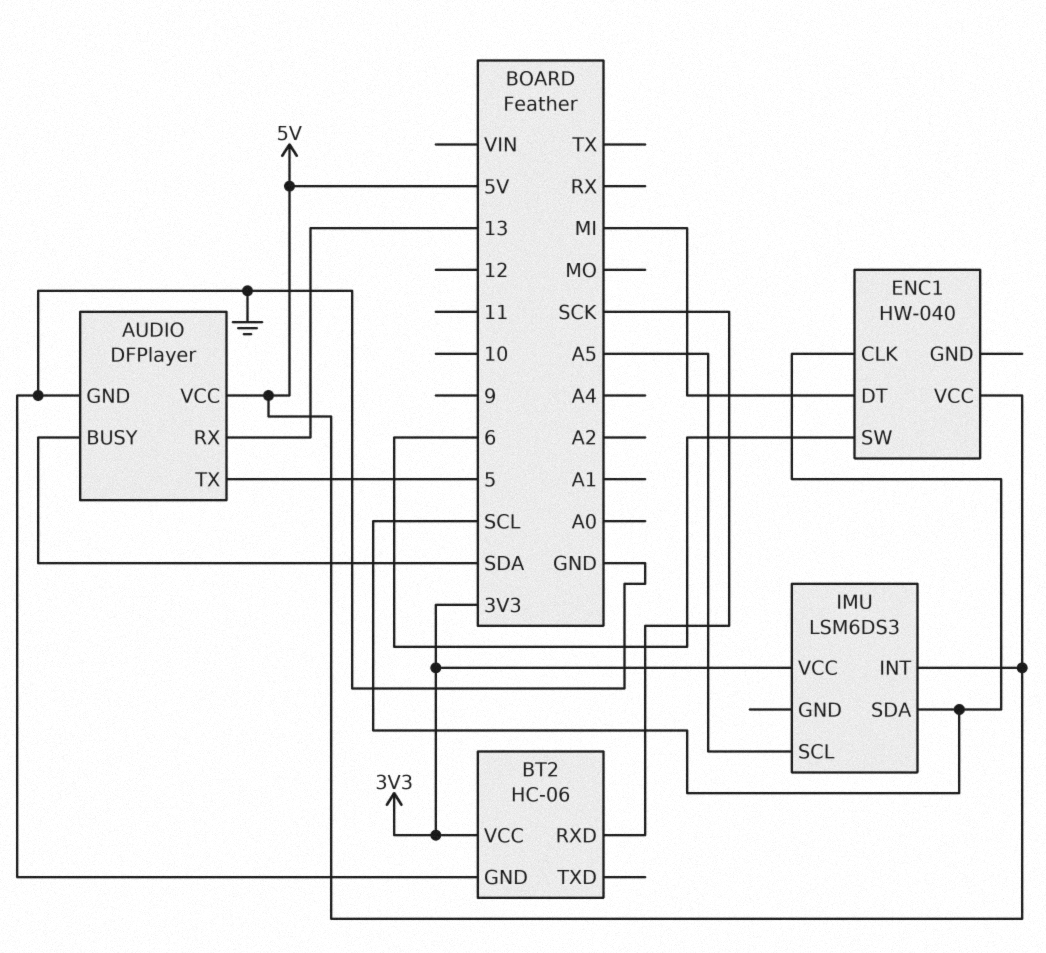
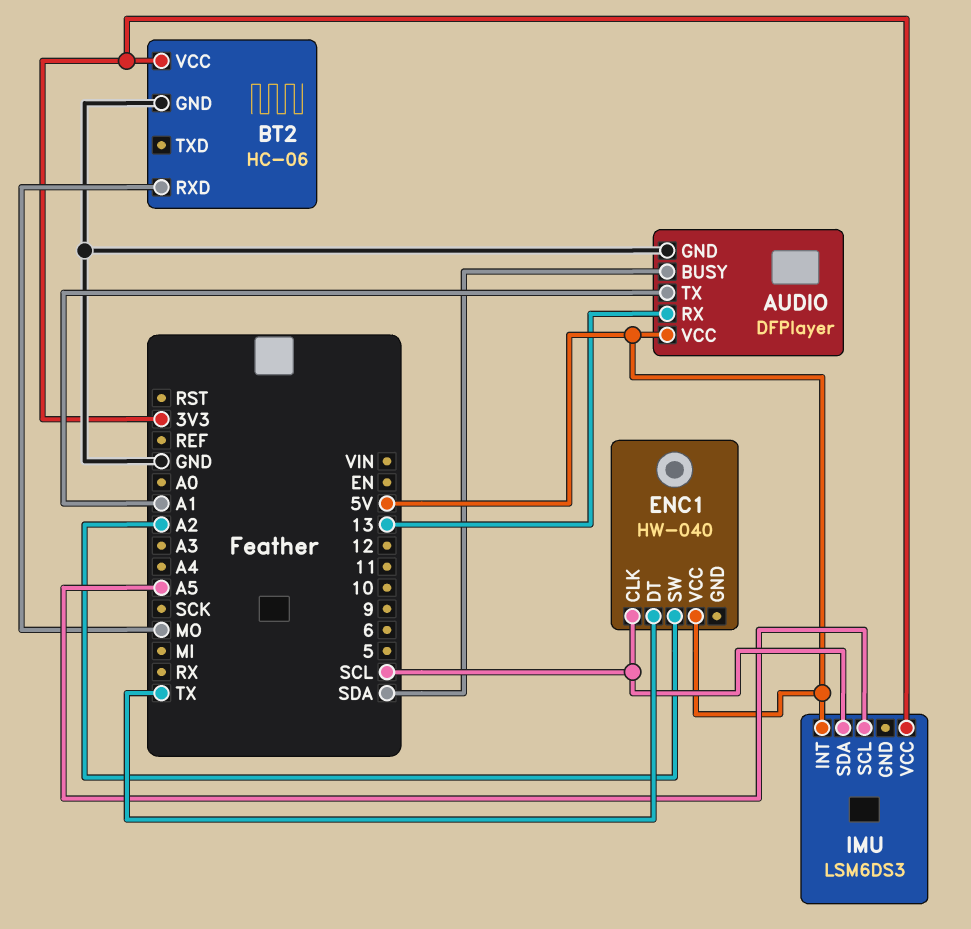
AUDIO pin TX: 5 -> A1
BT2 pin RXD: SCK -> MO
ENC1 pin DT: MI -> TX
ENC1 pin SW: 6 -> A2

